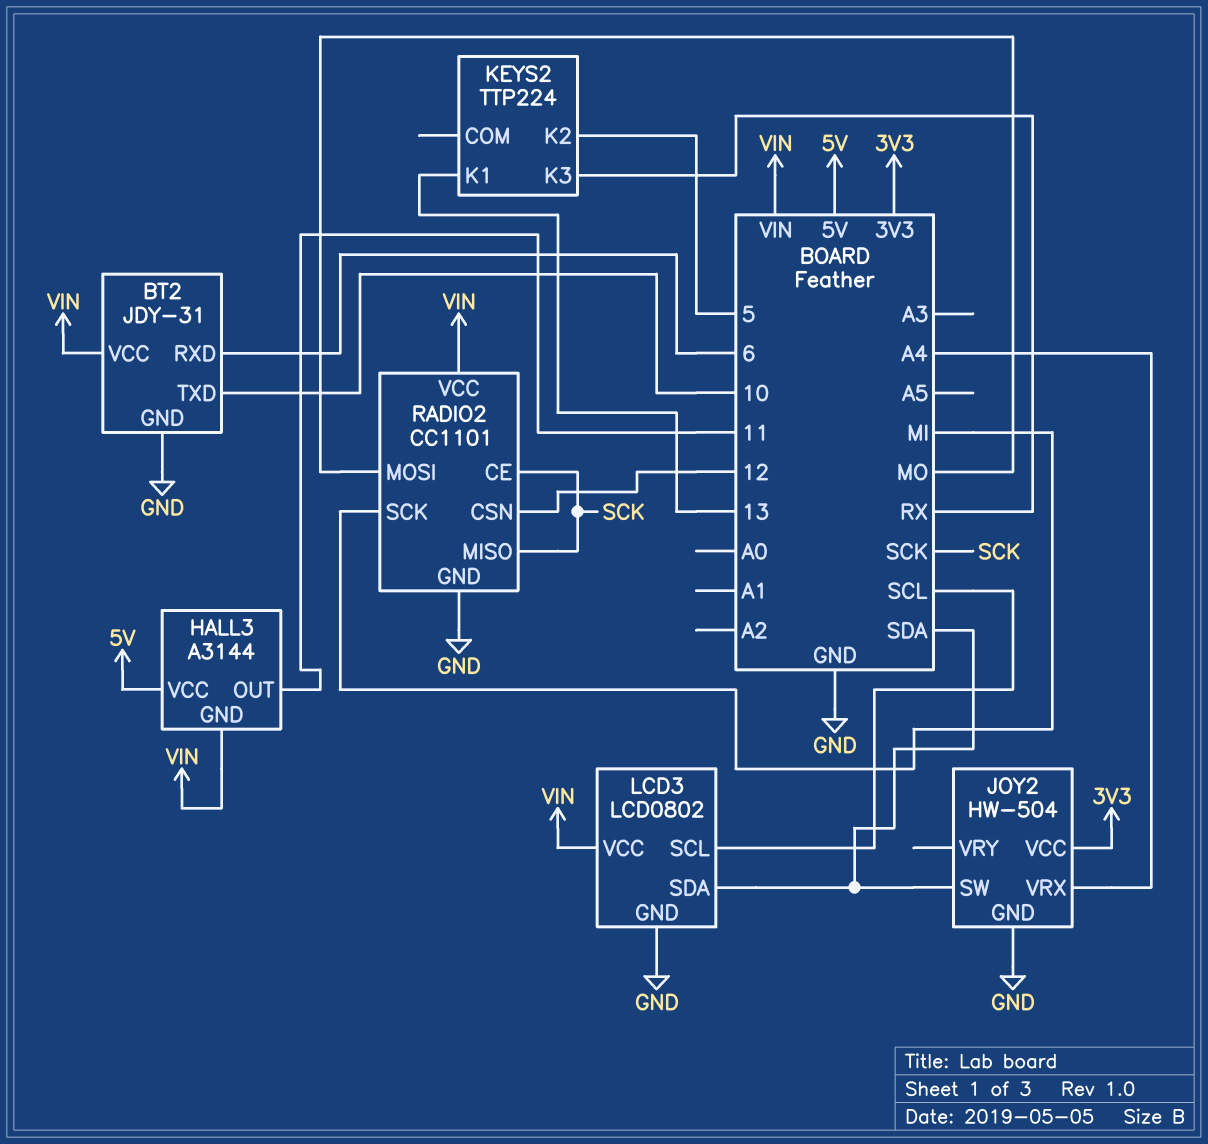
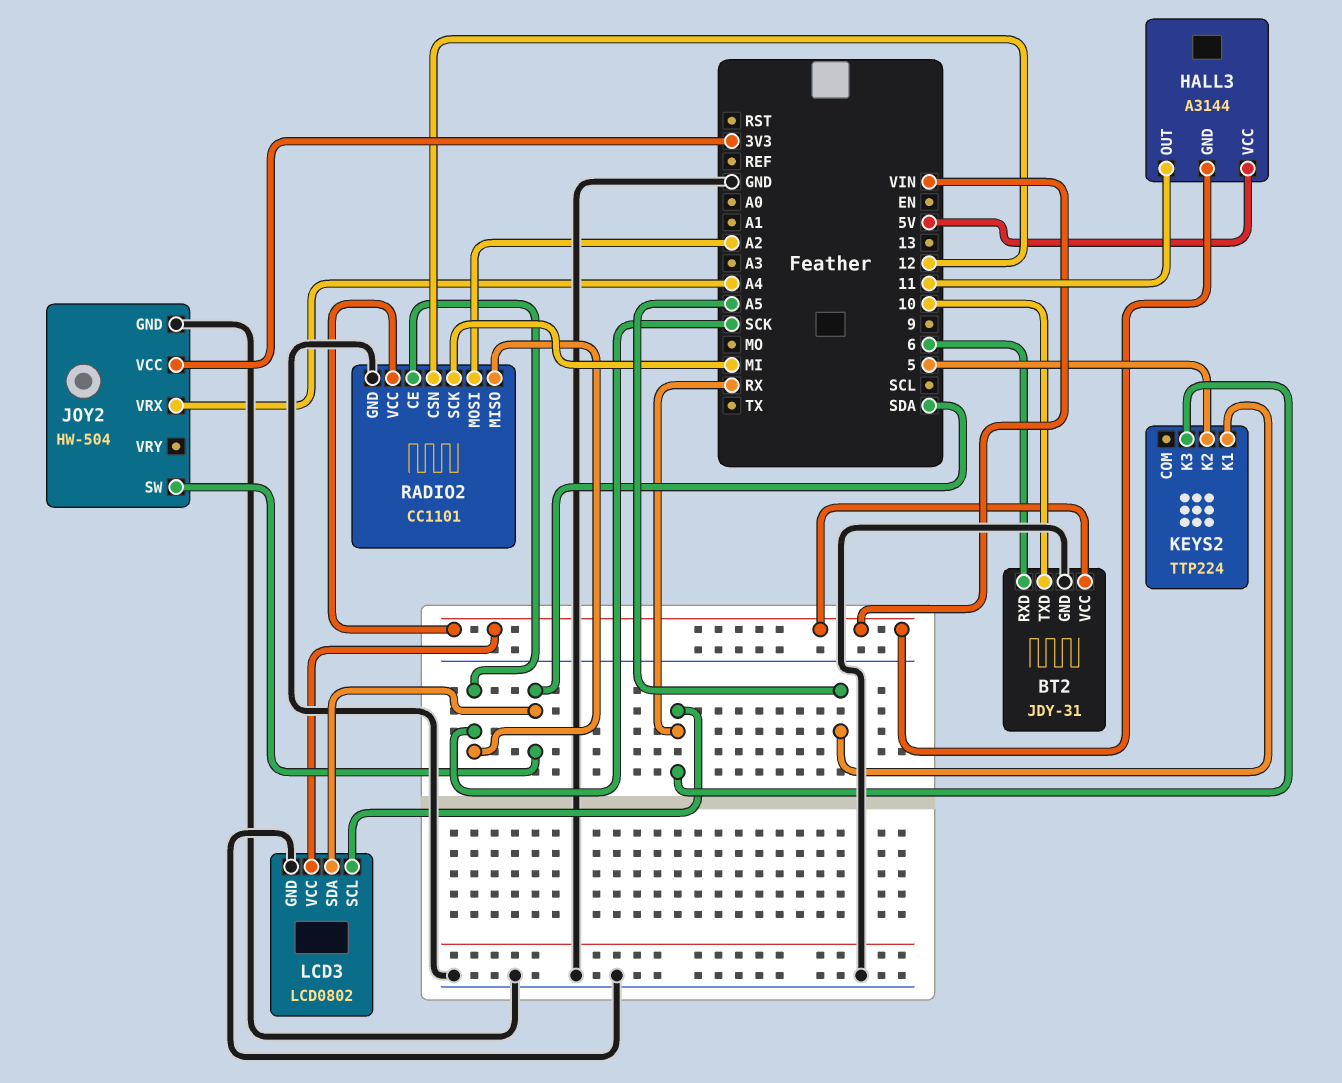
KEYS2 pin K1: 13 -> A5
LCD3 pin SCL: SCL -> RX
RADIO2 pin MOSI: MO -> A2

